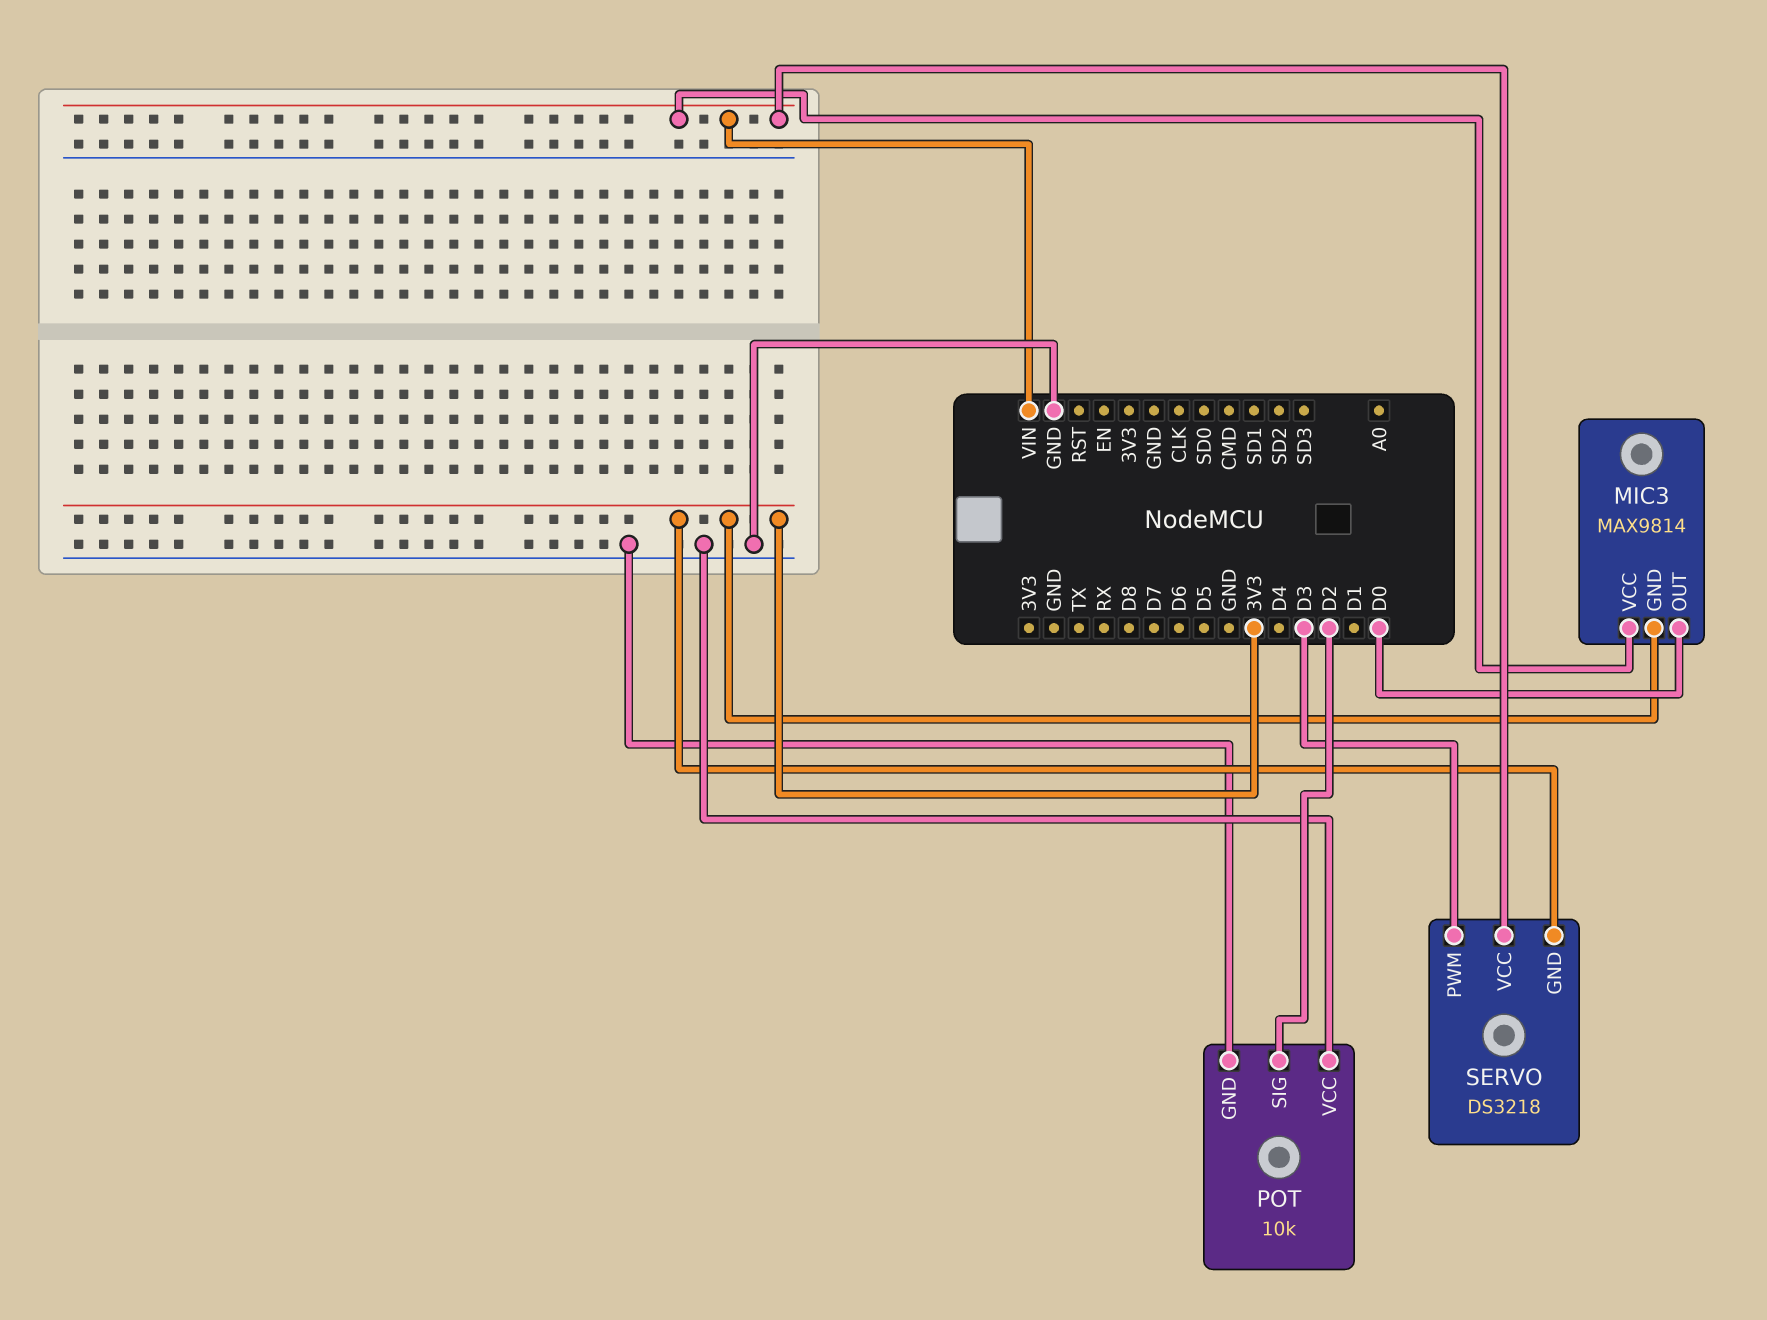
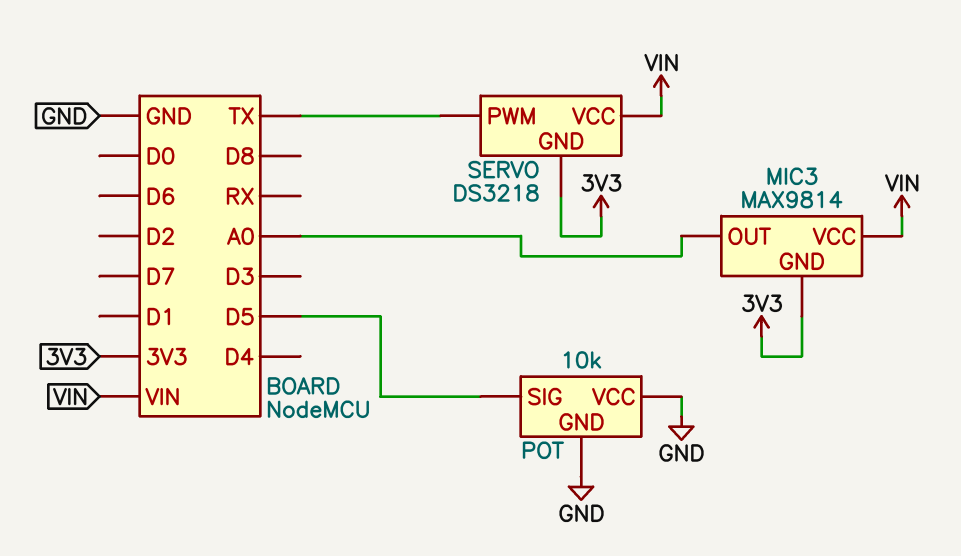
MIC3 pin OUT: D0 -> A0
POT pin SIG: D2 -> D5
SERVO pin PWM: D3 -> TX

